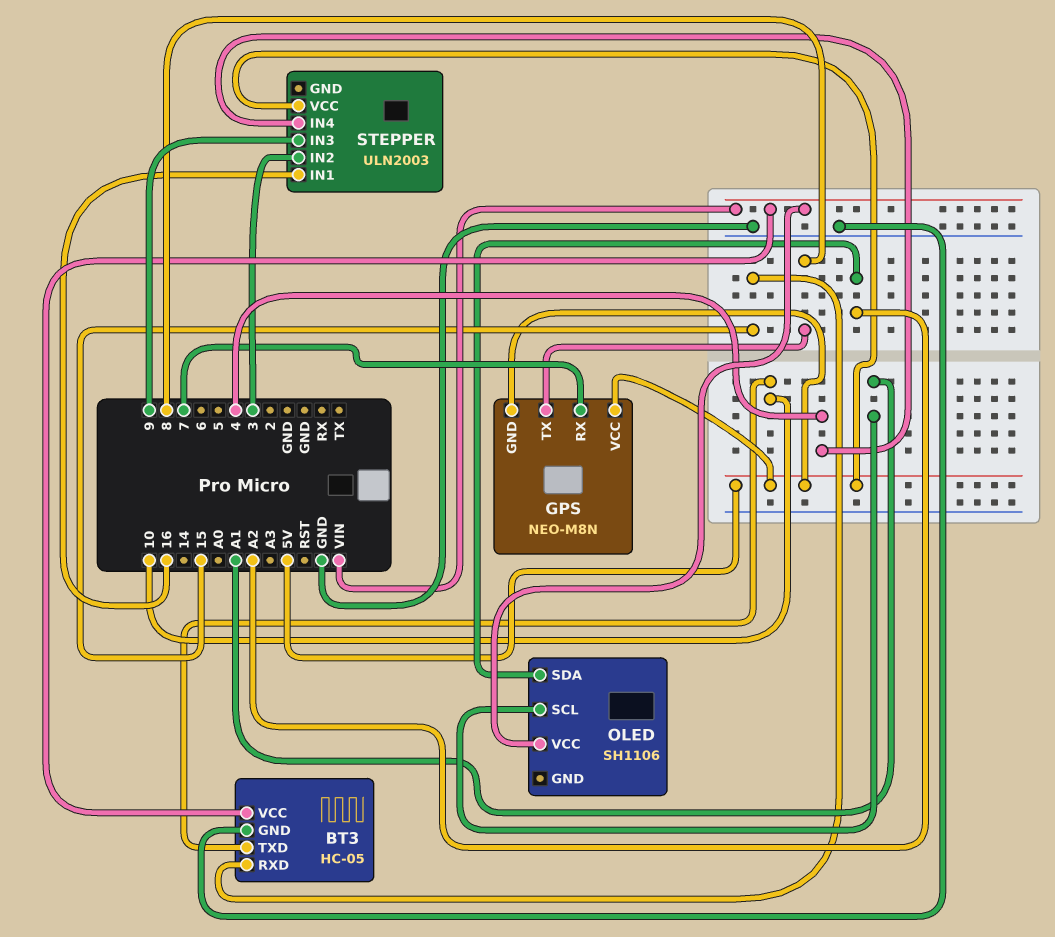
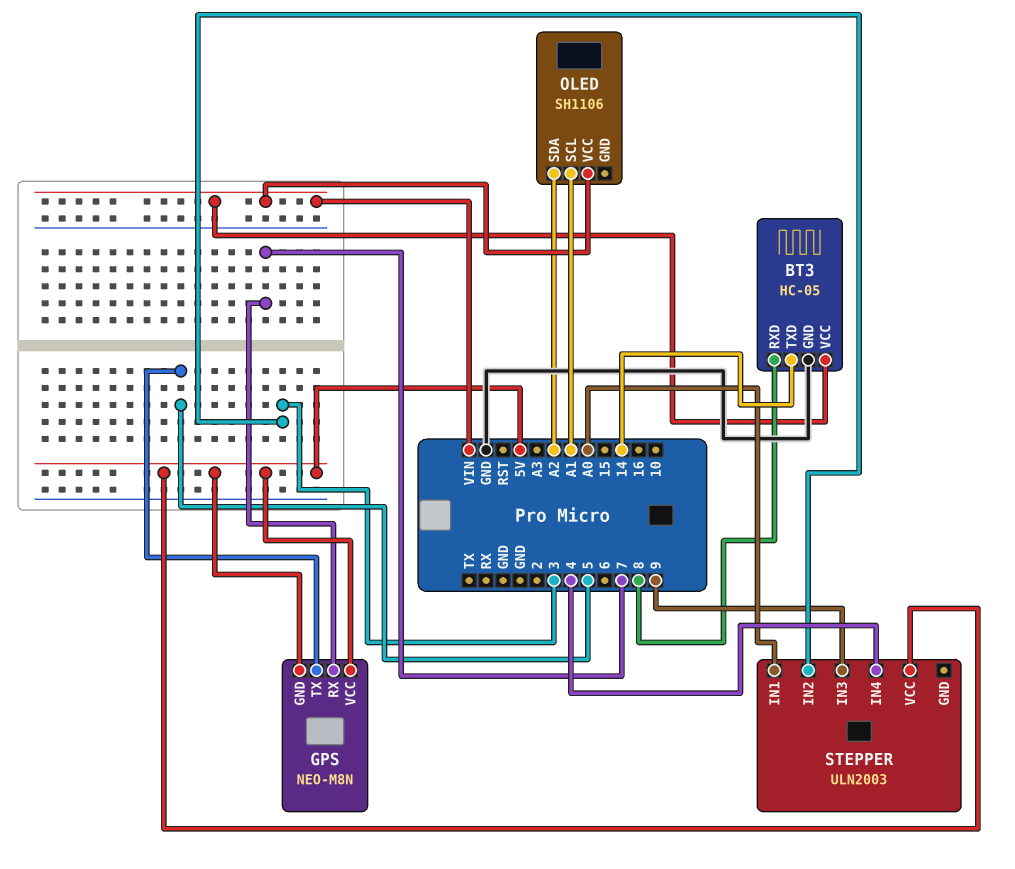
BT3 pin RXD: 15 -> 8
BT3 pin TXD: 10 -> 14
GPS pin TX: 8 -> 5
STEPPER pin IN1: 16 -> A0

